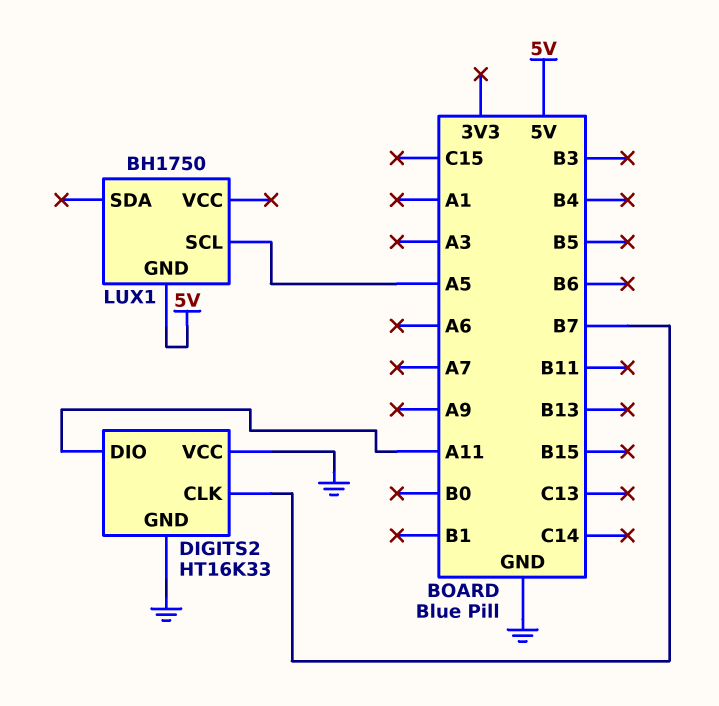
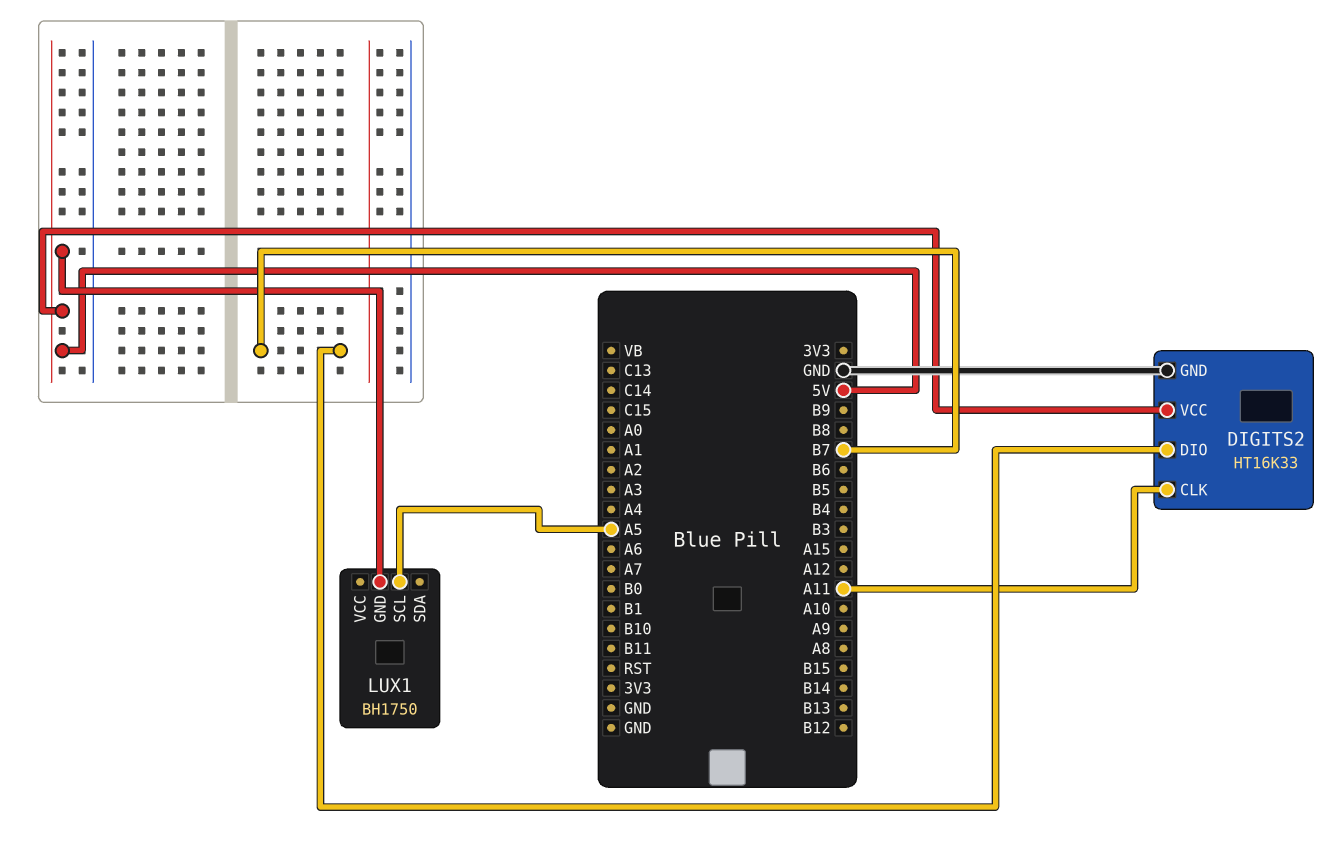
DIGITS2 pin CLK: B7 -> A11
DIGITS2 pin DIO: A11 -> B7
DIGITS2 pin VCC: GND -> 5V

